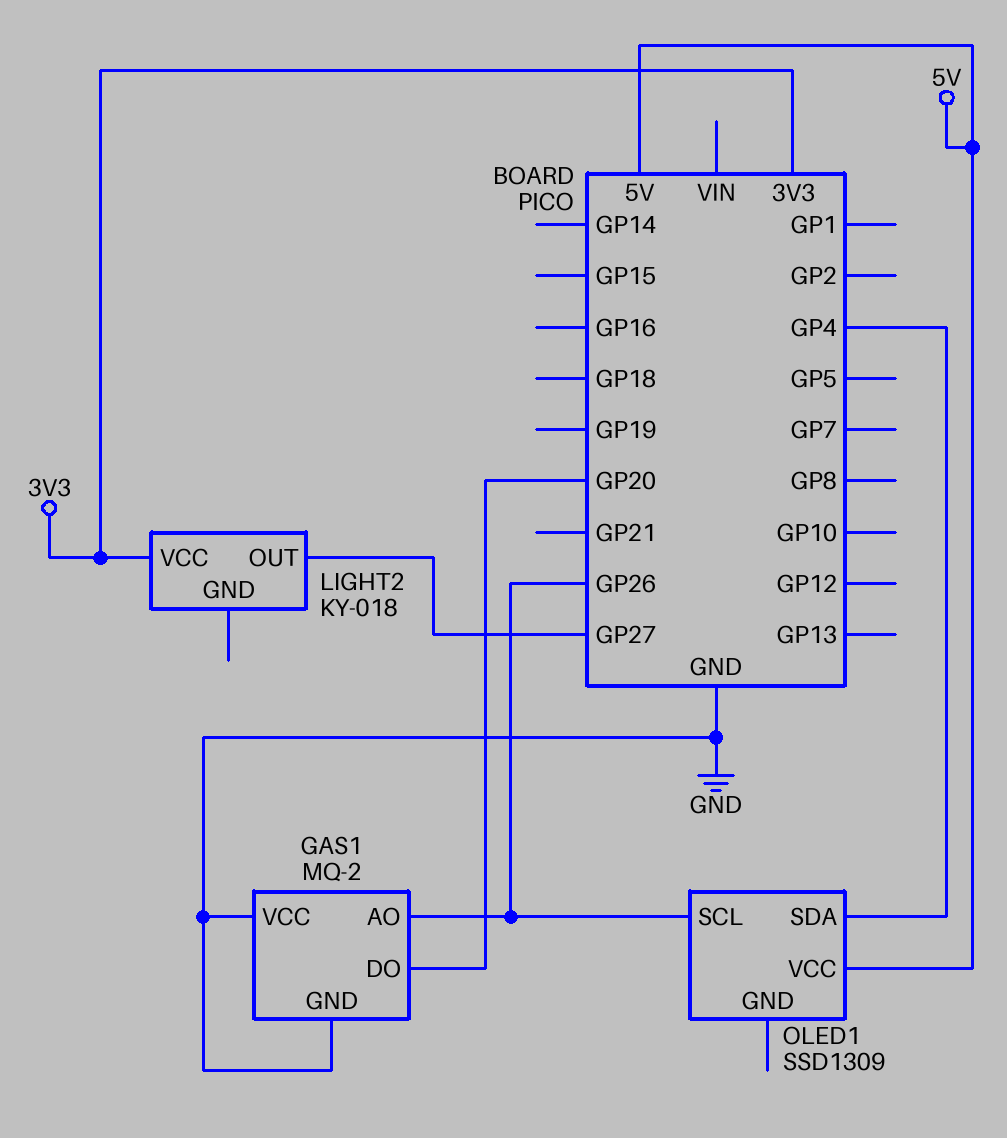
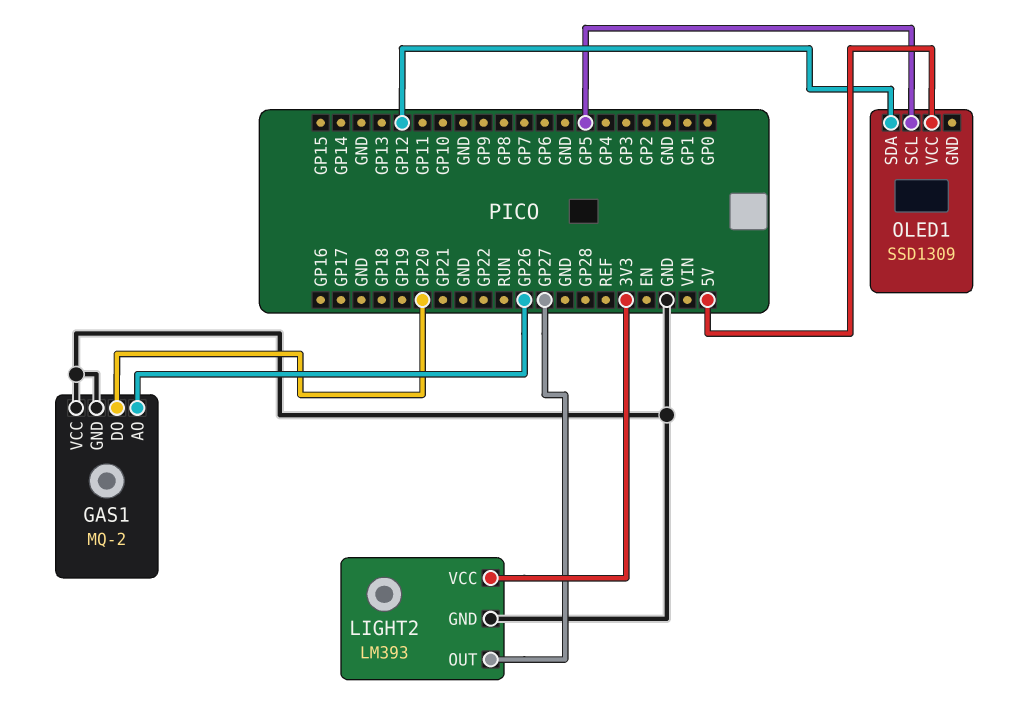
LIGHT2: KY-018 -> LM393
LIGHT2 pin GND: none -> GND
OLED1 pin SCL: GP26 -> GP5
OLED1 pin SDA: GP4 -> GP12

